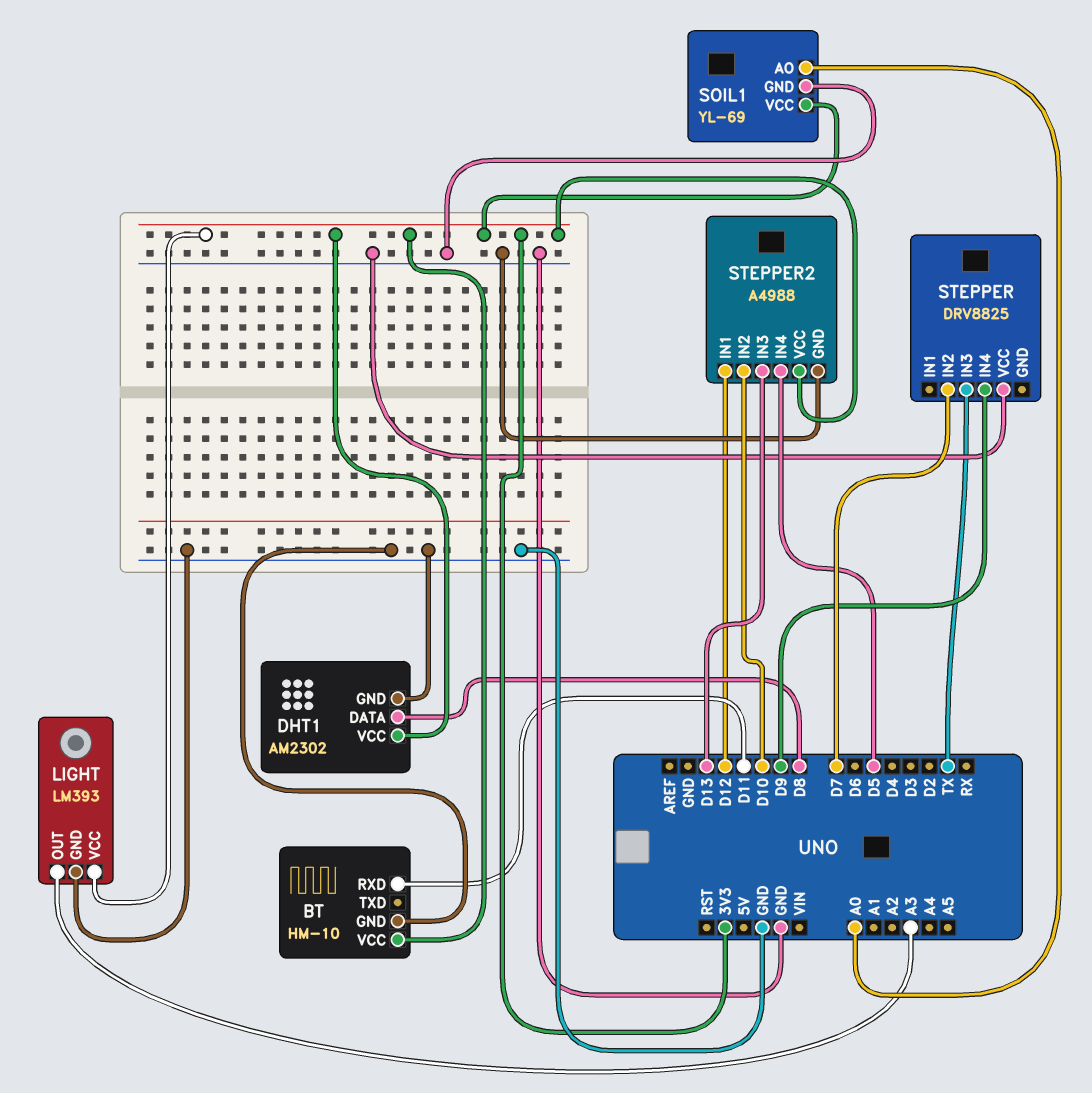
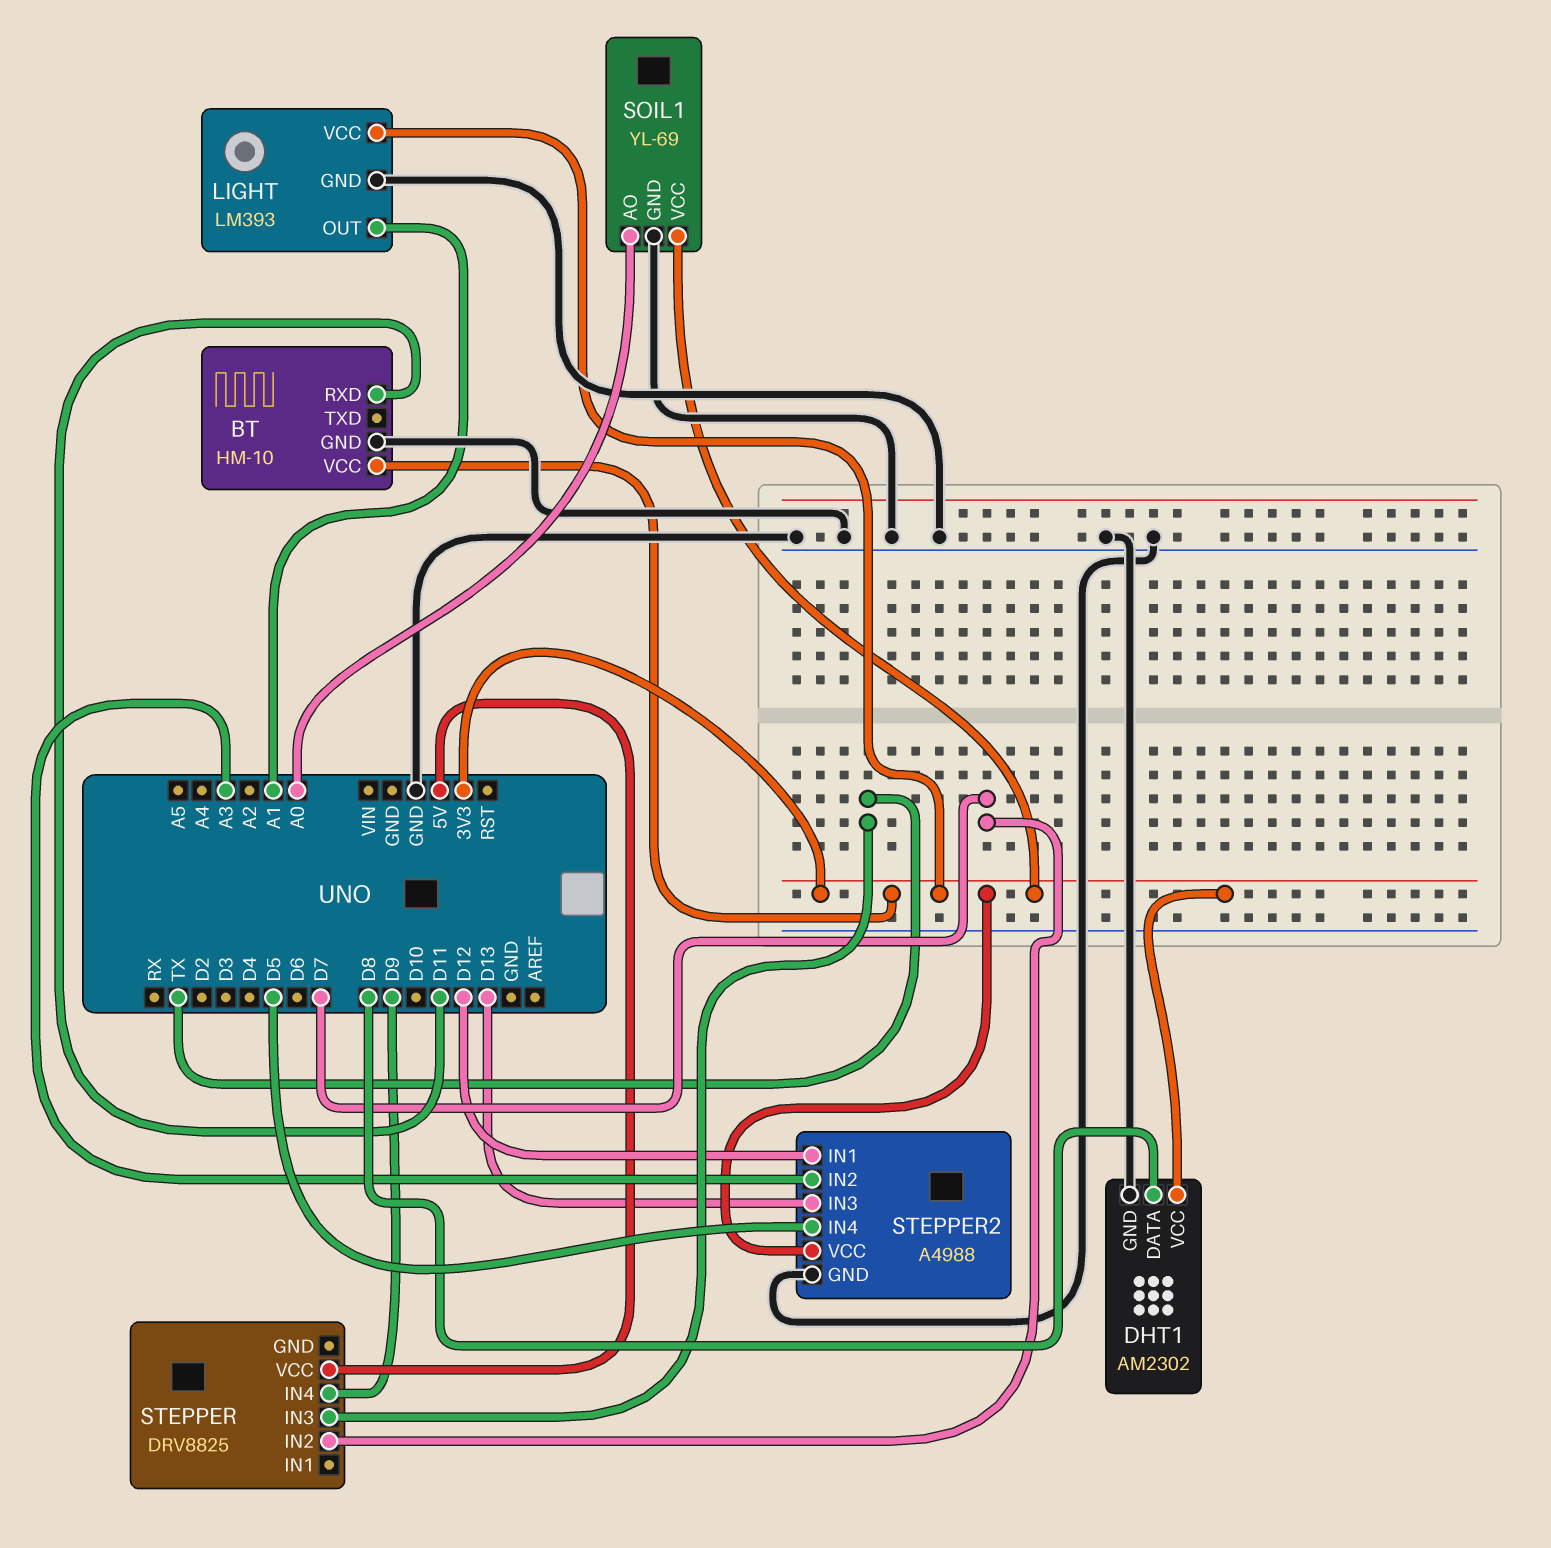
LIGHT pin OUT: A3 -> A1
STEPPER pin VCC: GND -> 5V
STEPPER2 pin IN2: D10 -> A3

